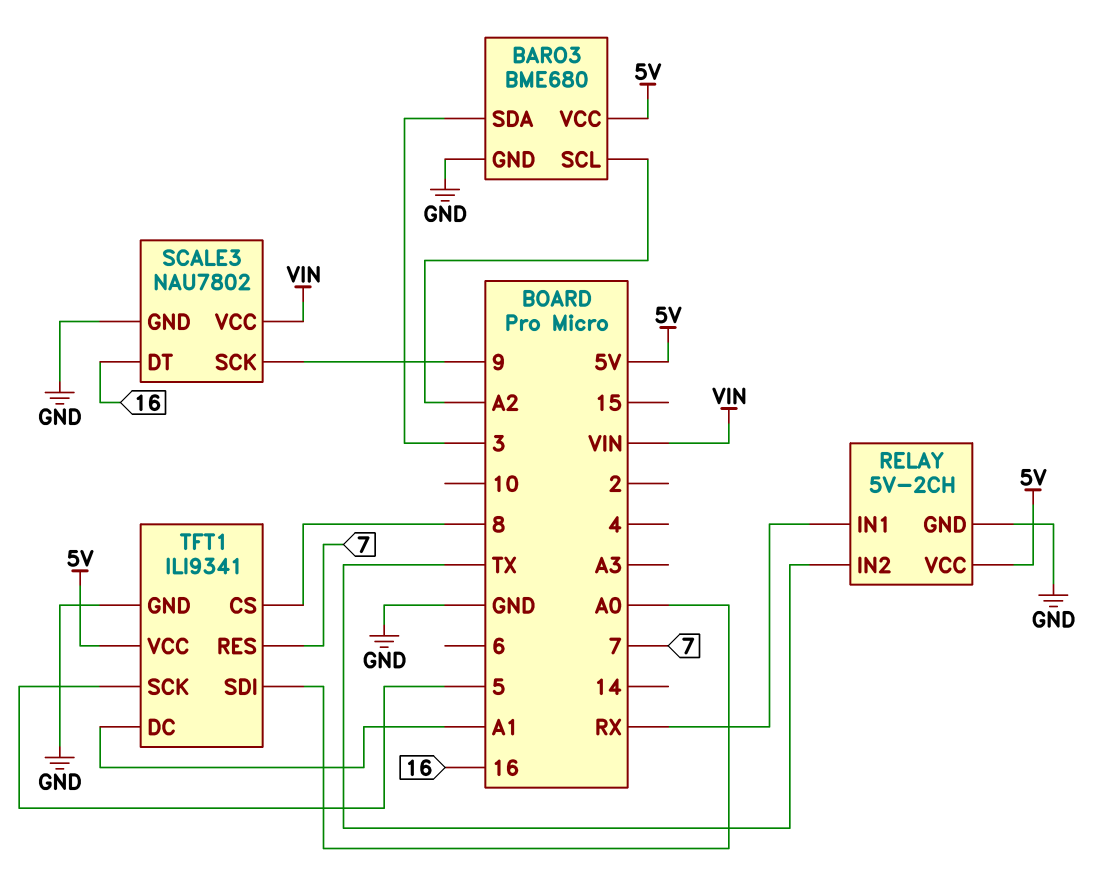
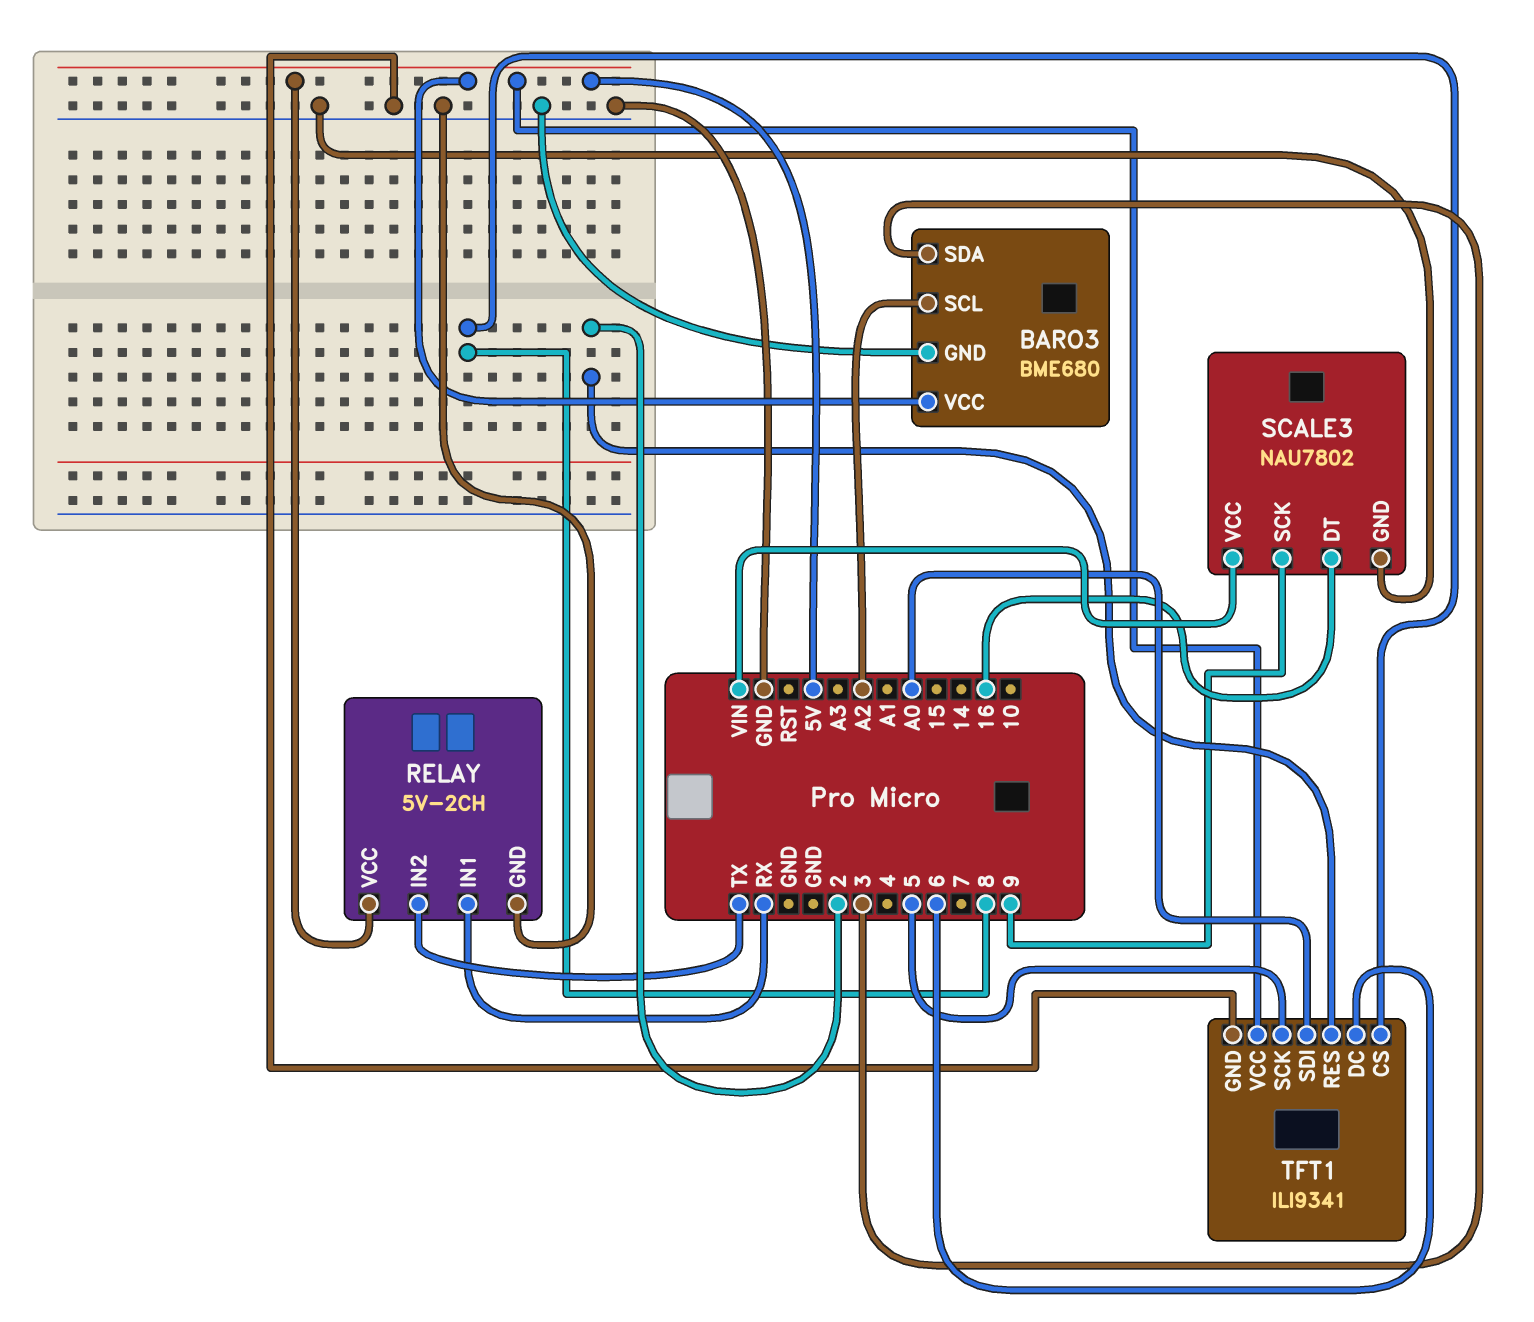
TFT1 pin DC: A1 -> 6
TFT1 pin RES: 7 -> 2

